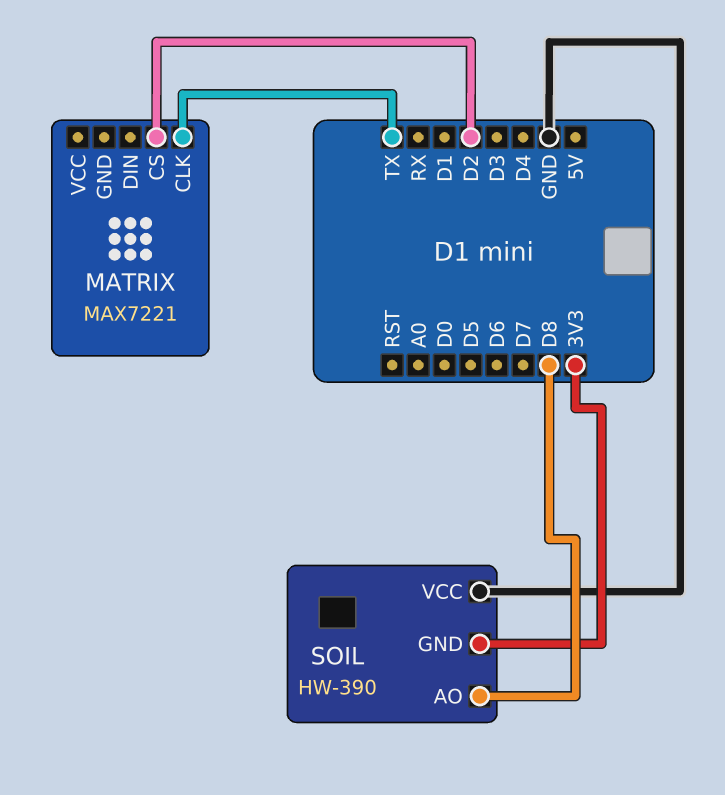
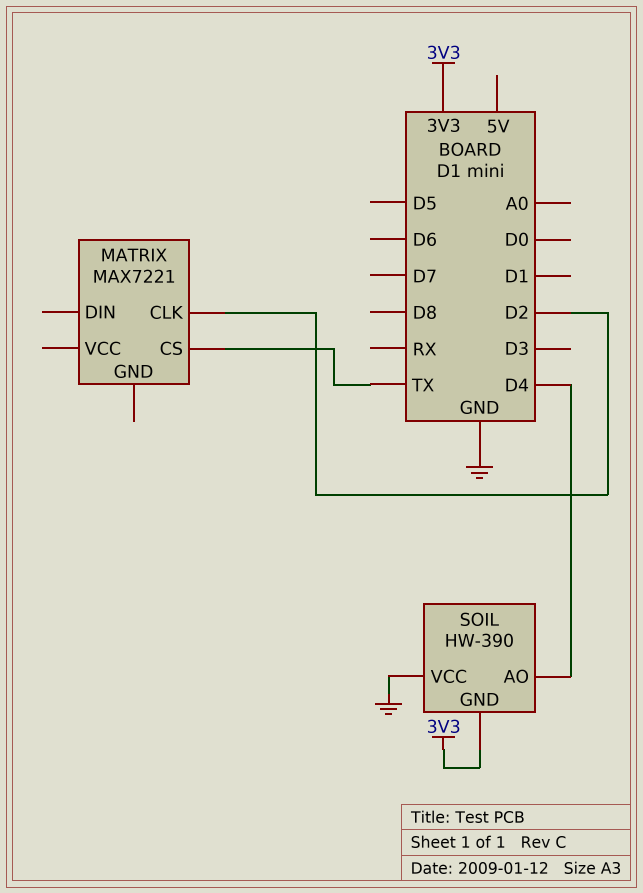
MATRIX pin CLK: TX -> D2
MATRIX pin CS: D2 -> TX
SOIL pin AO: D8 -> D4

